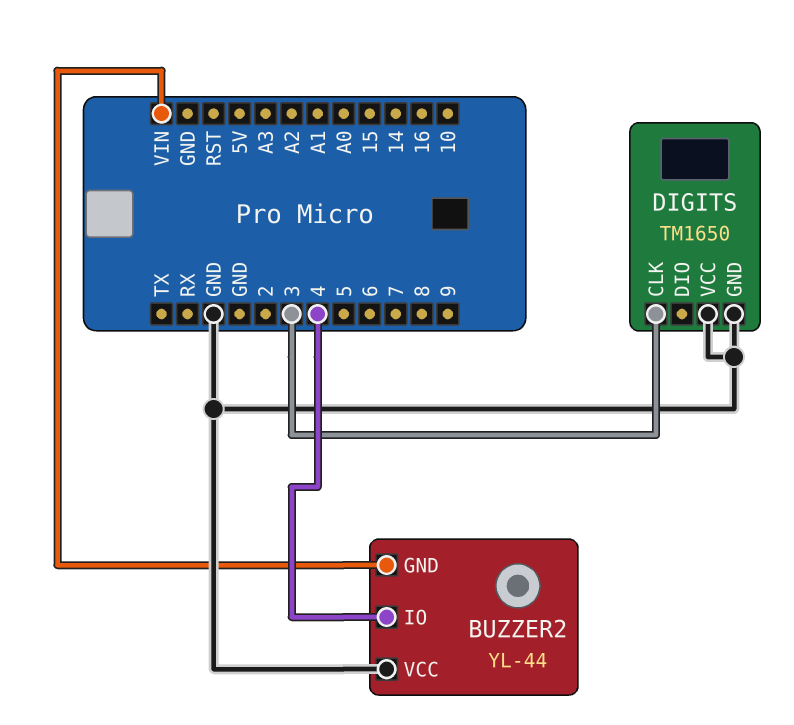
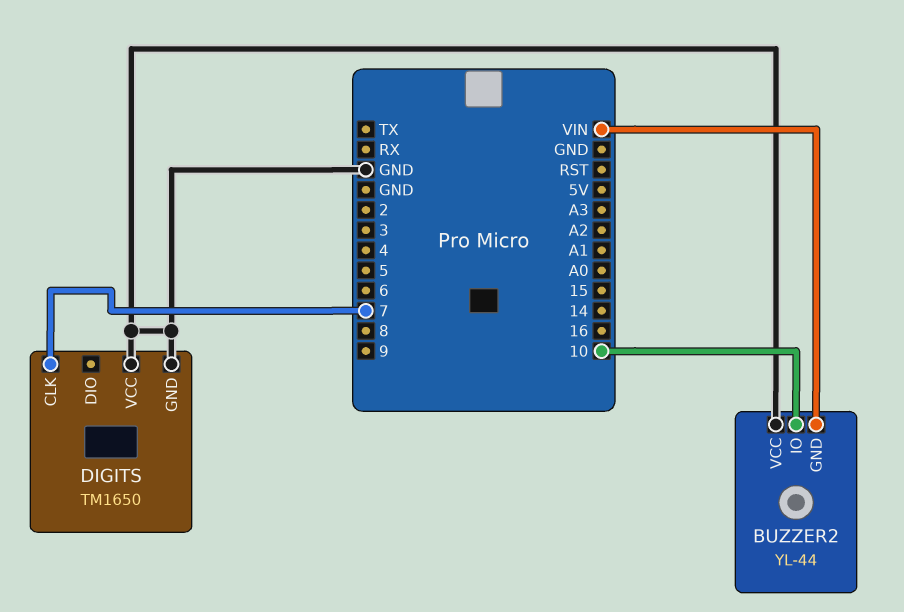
BUZZER2 pin IO: 4 -> 10
DIGITS pin CLK: 3 -> 7

